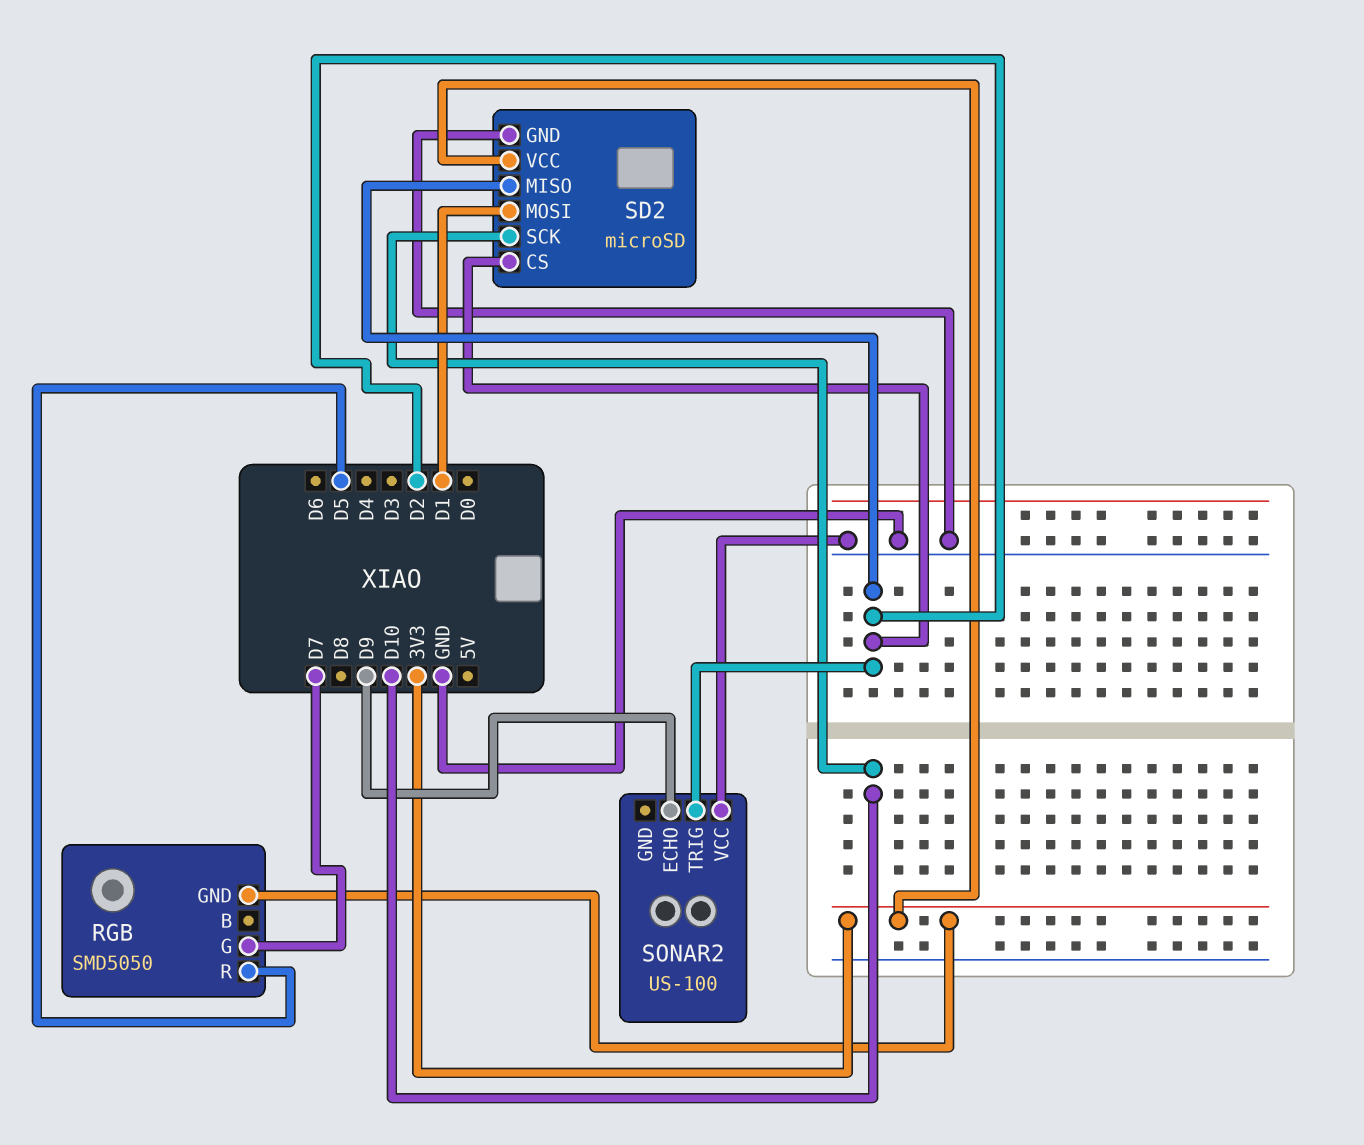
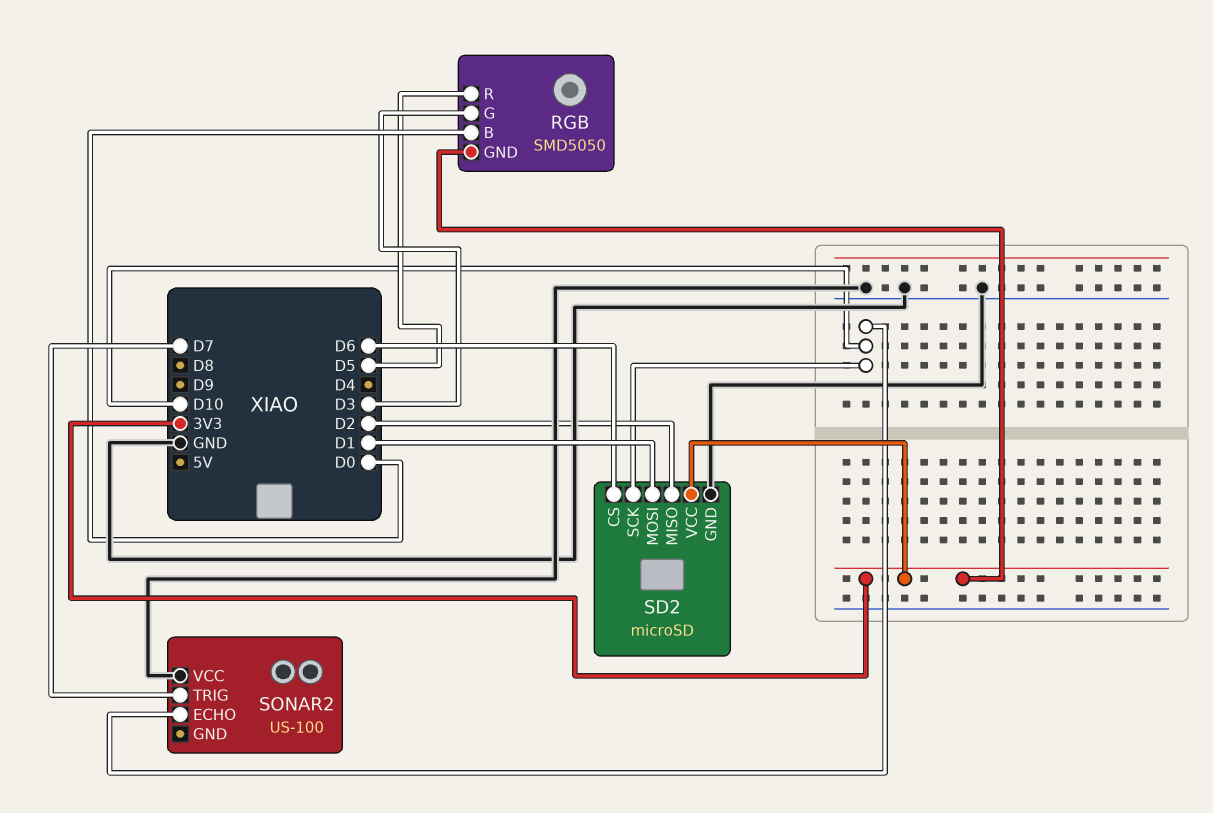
RGB pin B: none -> D0
RGB pin G: D7 -> D3
SD2 pin CS: D2 -> D6
SONAR2 pin ECHO: D9 -> D10
SONAR2 pin TRIG: D2 -> D7

